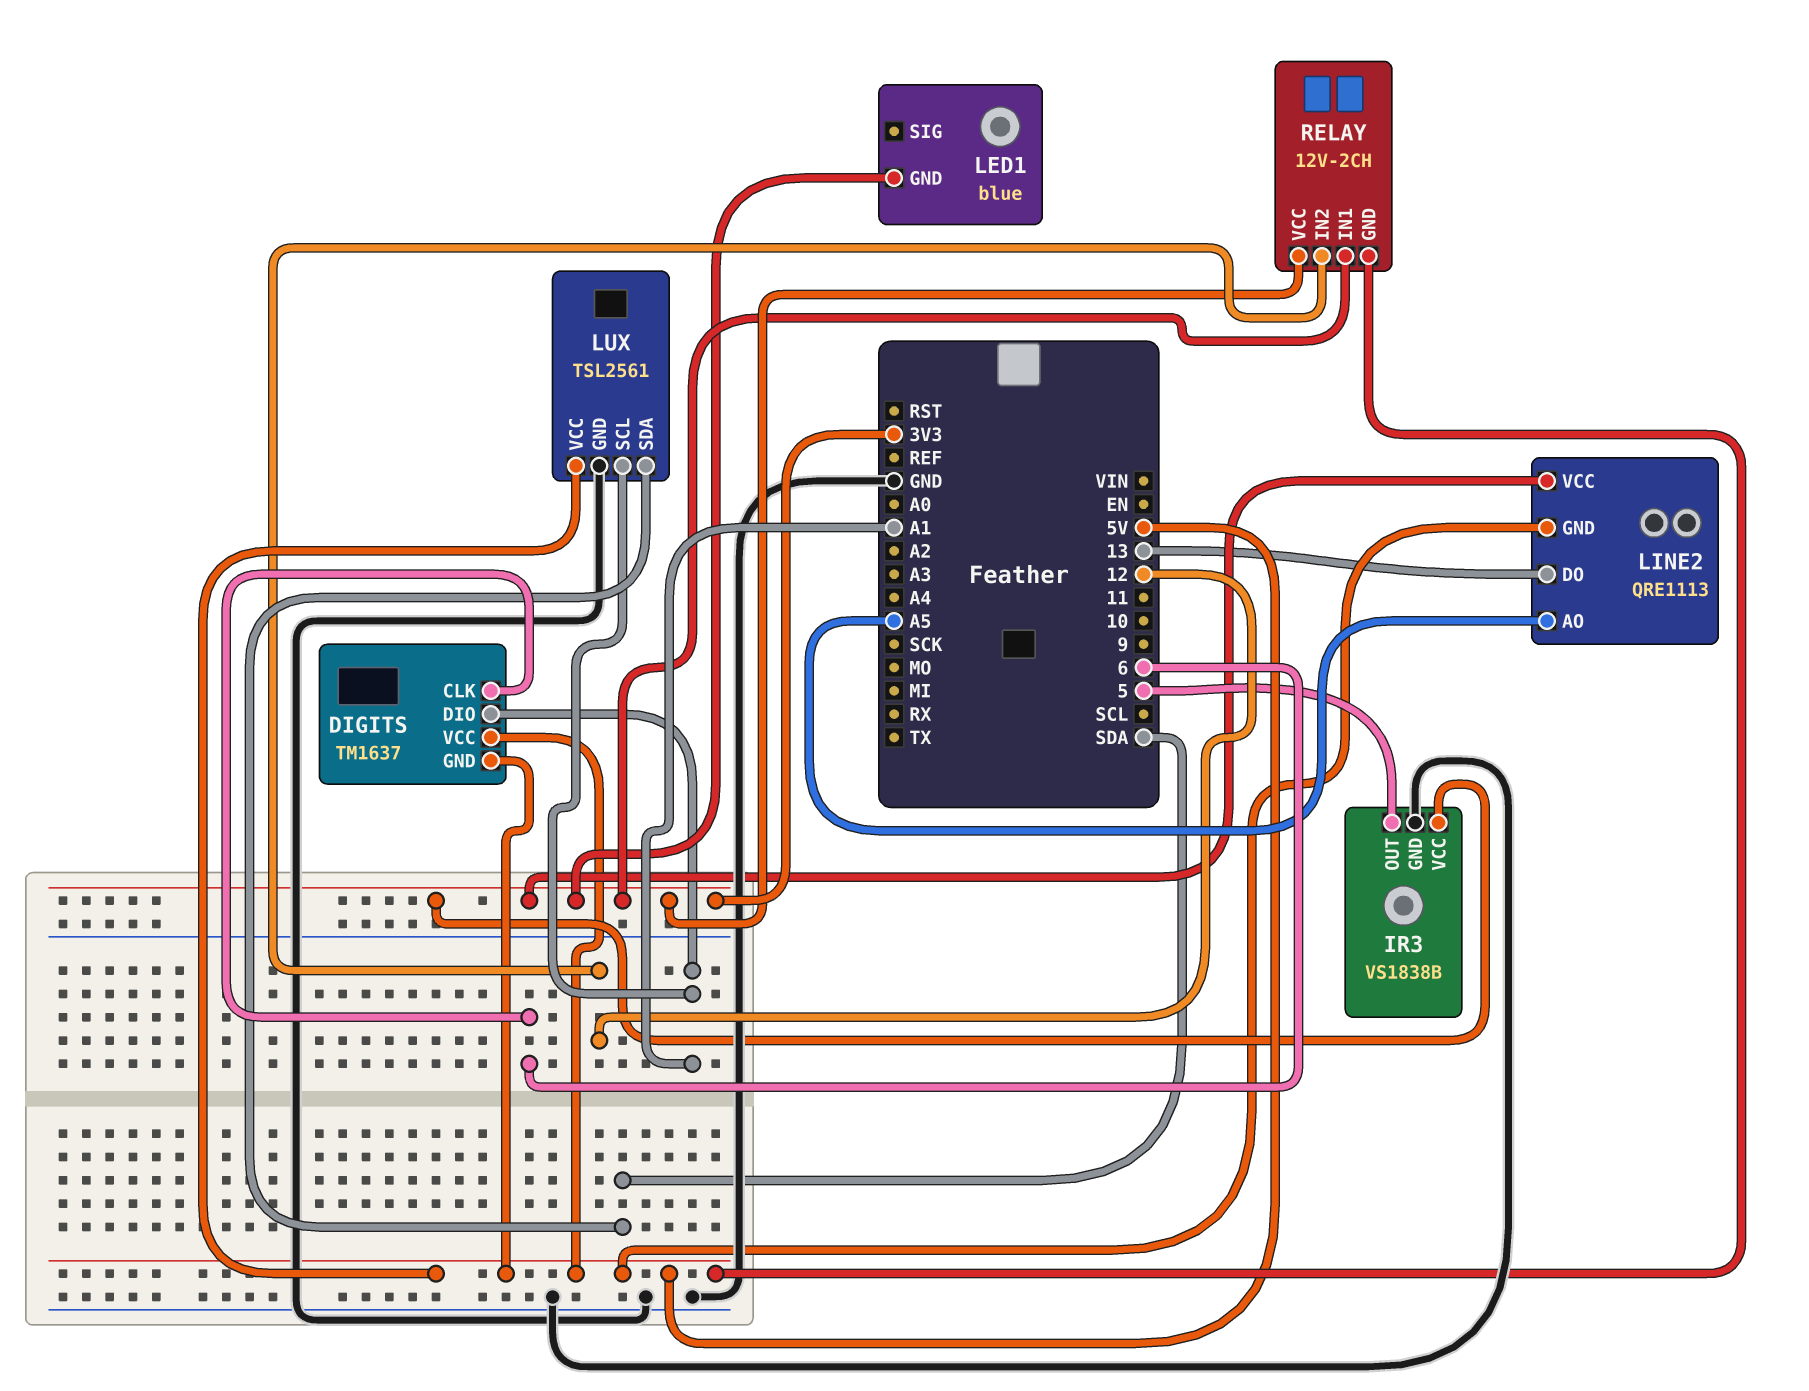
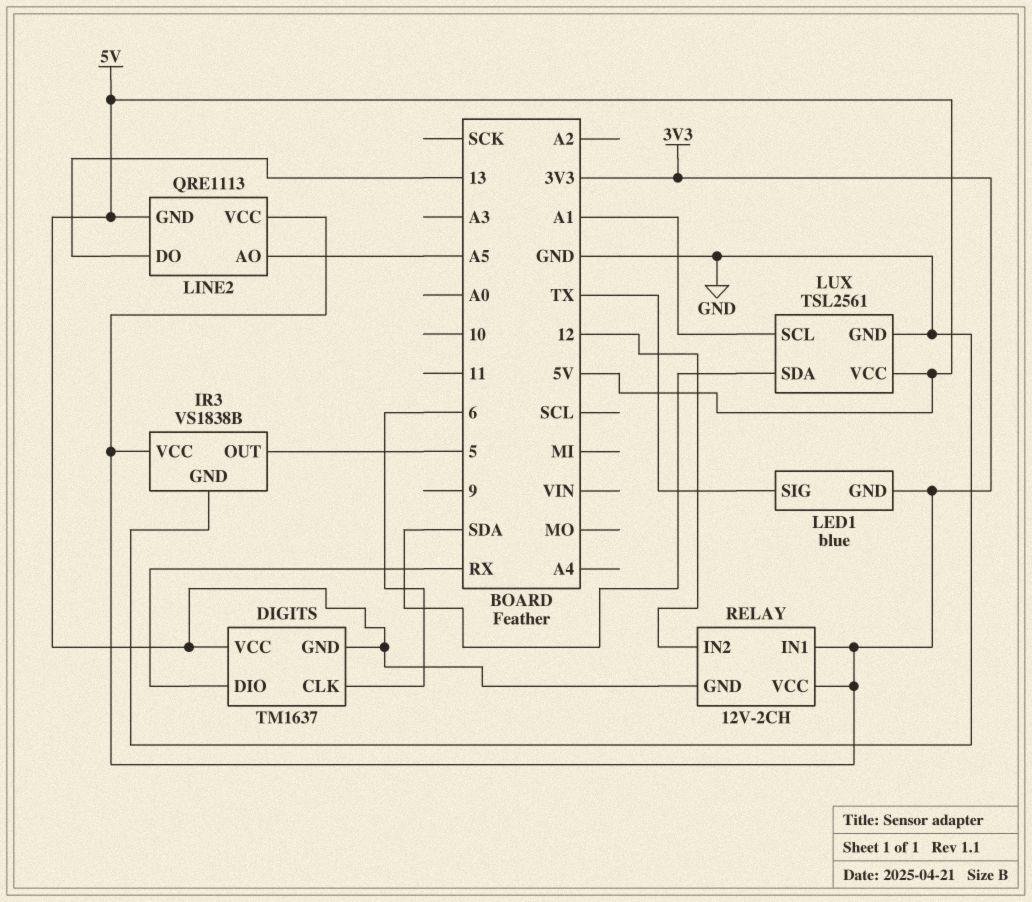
DIGITS pin DIO: A1 -> RX
LED1 pin SIG: none -> TX

